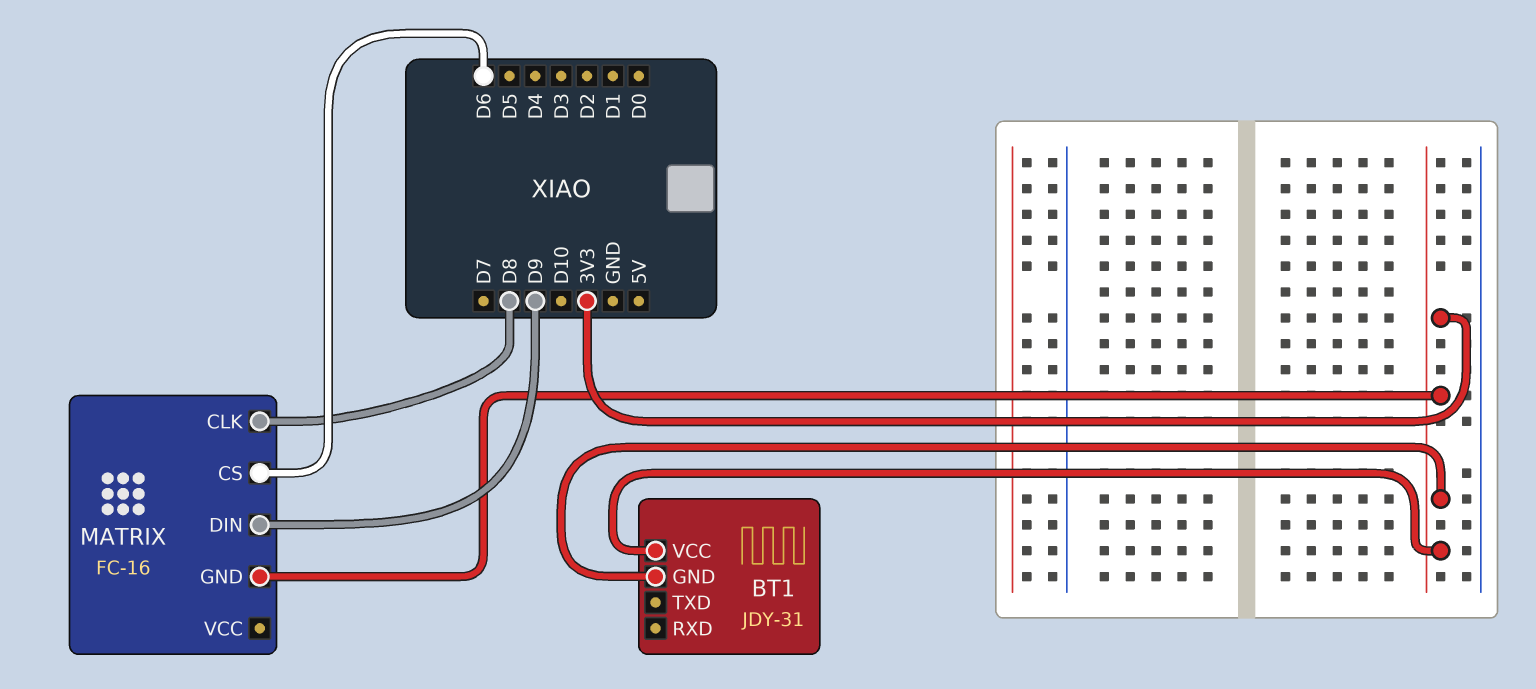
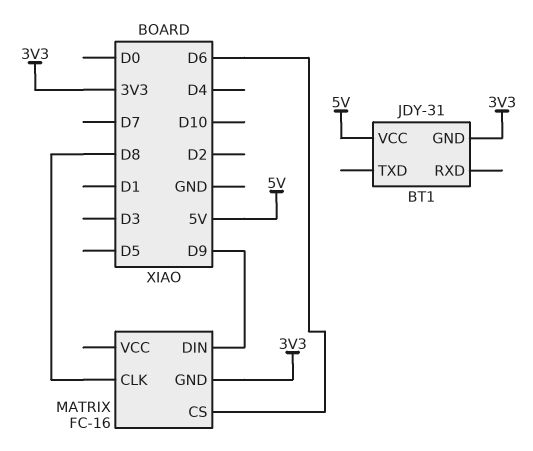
BT1 pin VCC: 3V3 -> 5V

